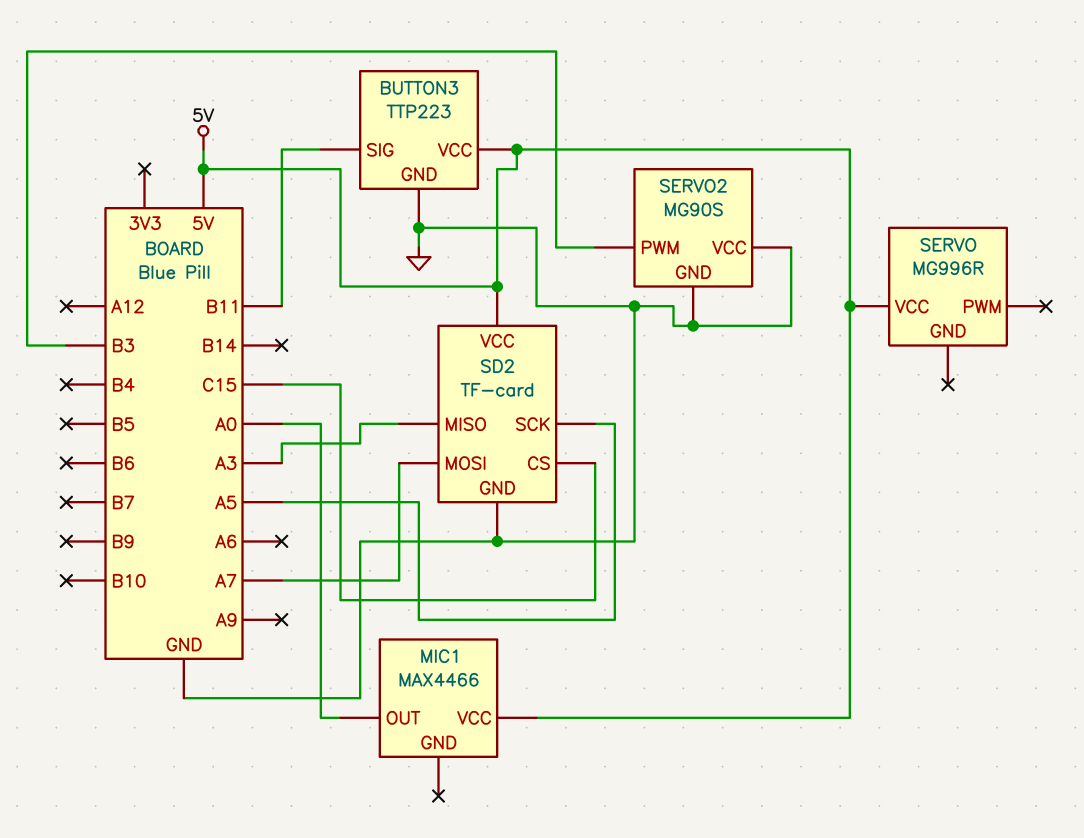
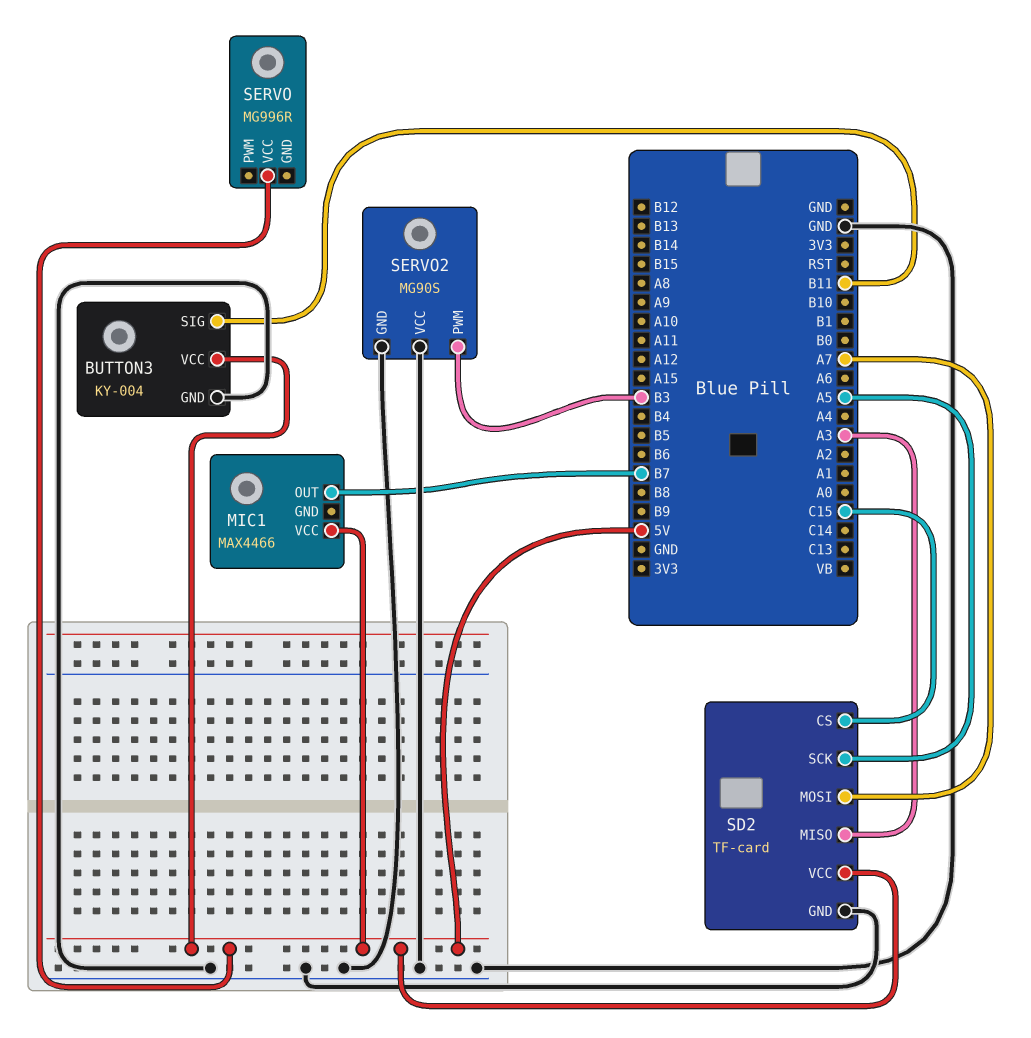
BUTTON3: TTP223 -> KY-004
MIC1 pin OUT: A0 -> B7

